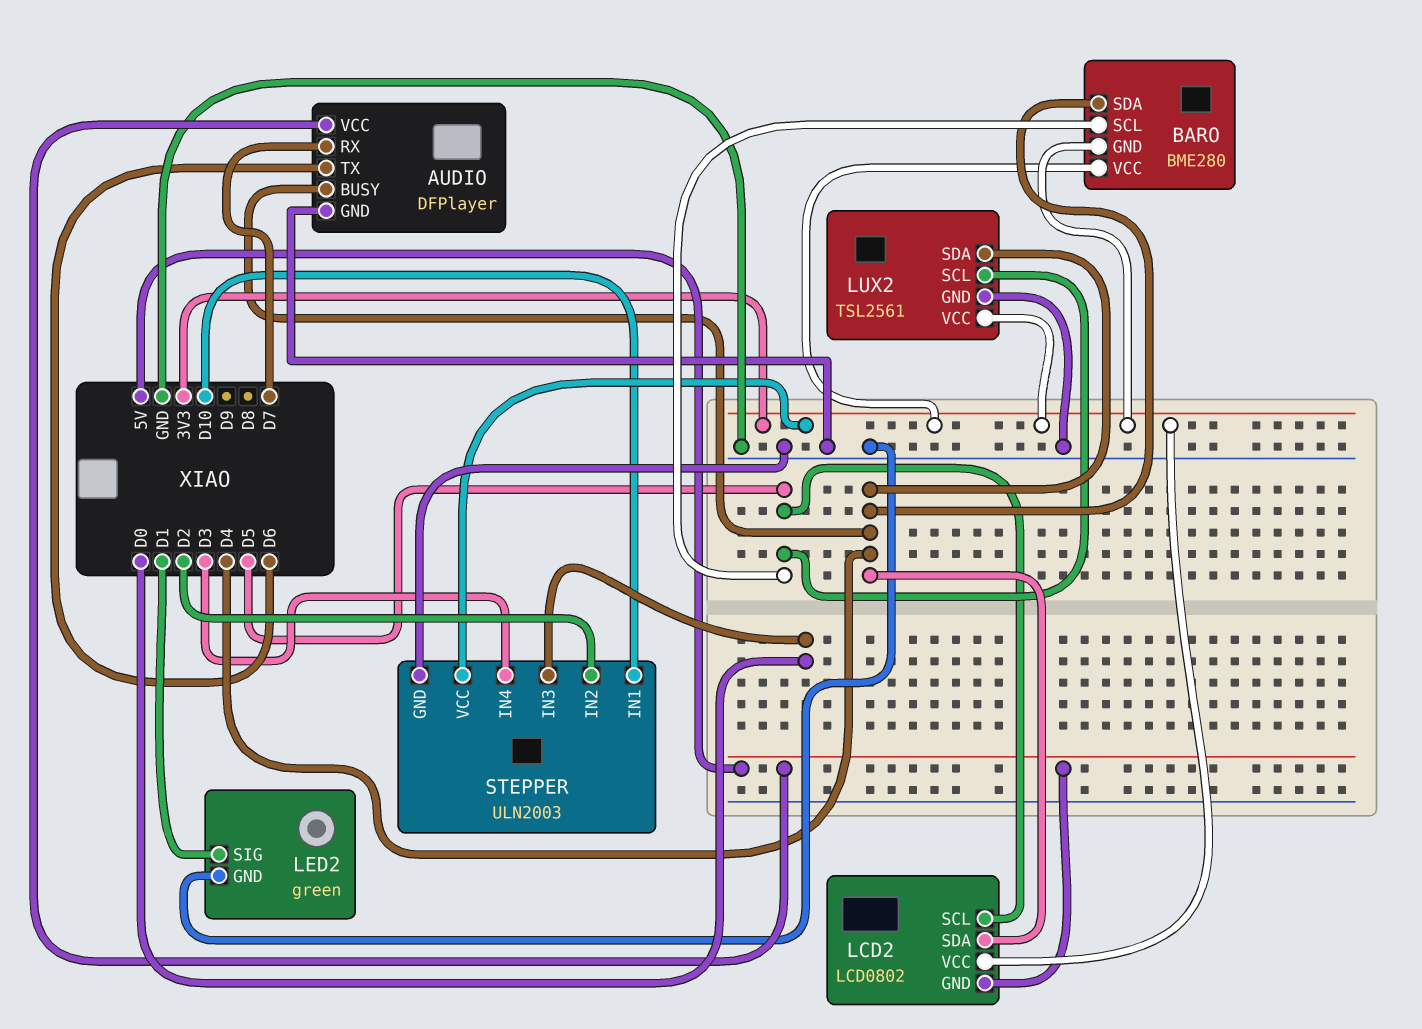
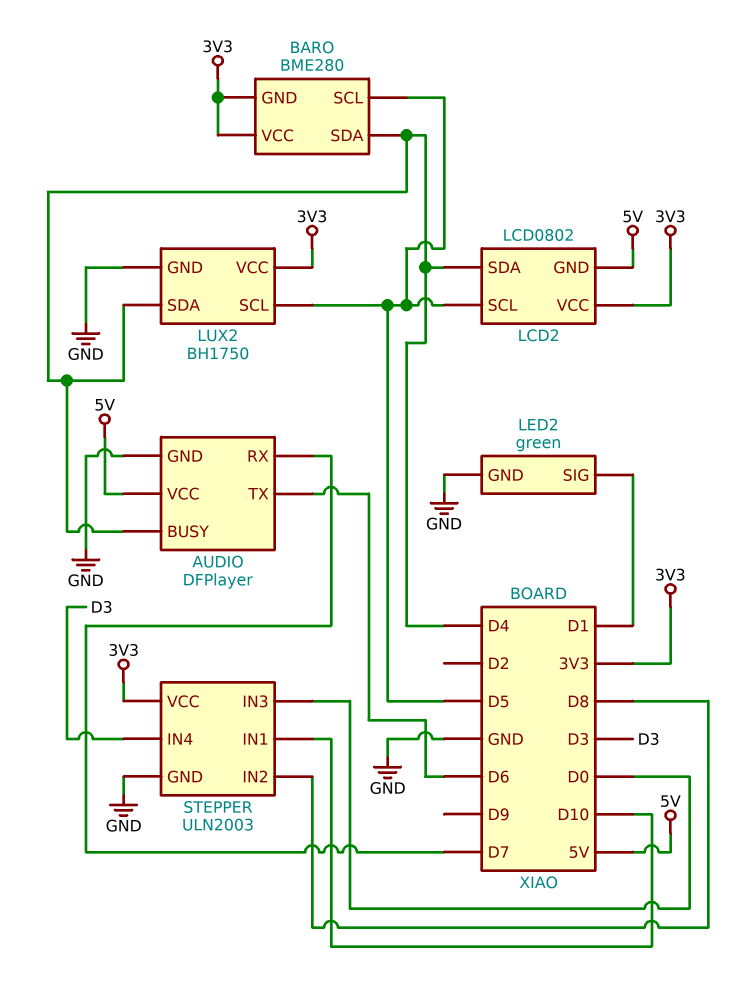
LUX2: TSL2561 -> BH1750
STEPPER pin IN2: D2 -> D8

